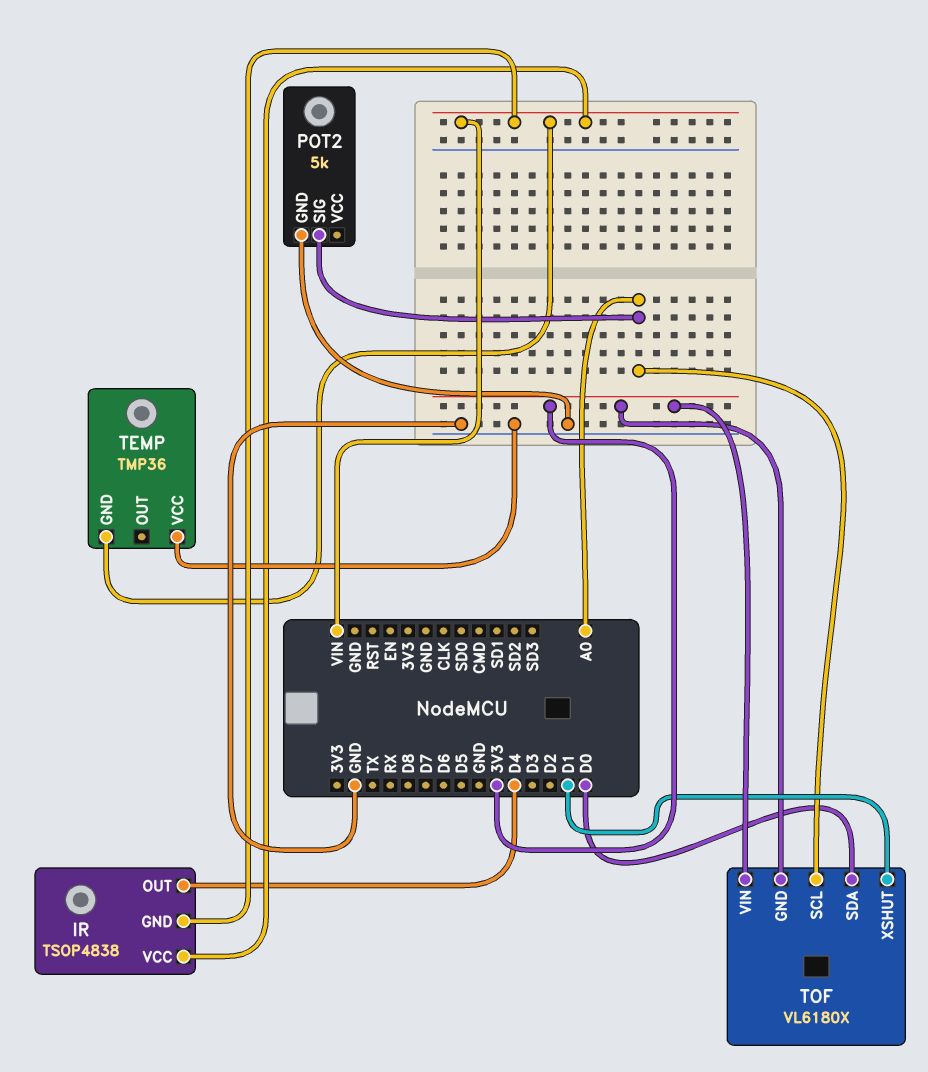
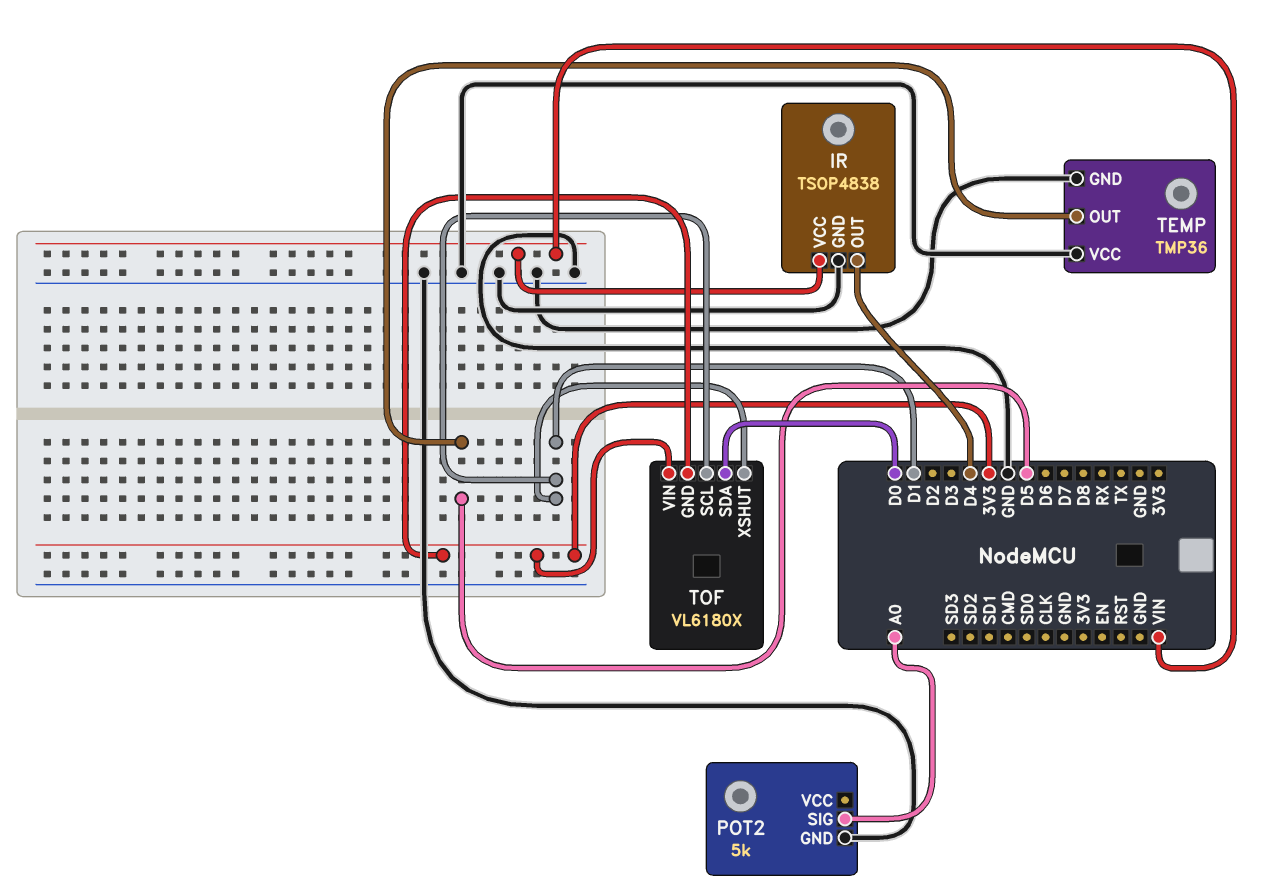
IR pin GND: VIN -> GND
TEMP pin GND: VIN -> GND
TEMP pin OUT: none -> D5
TOF pin SCL: A0 -> D1

